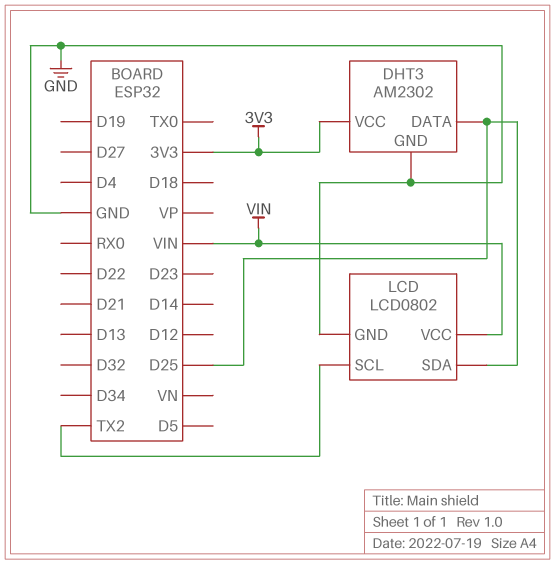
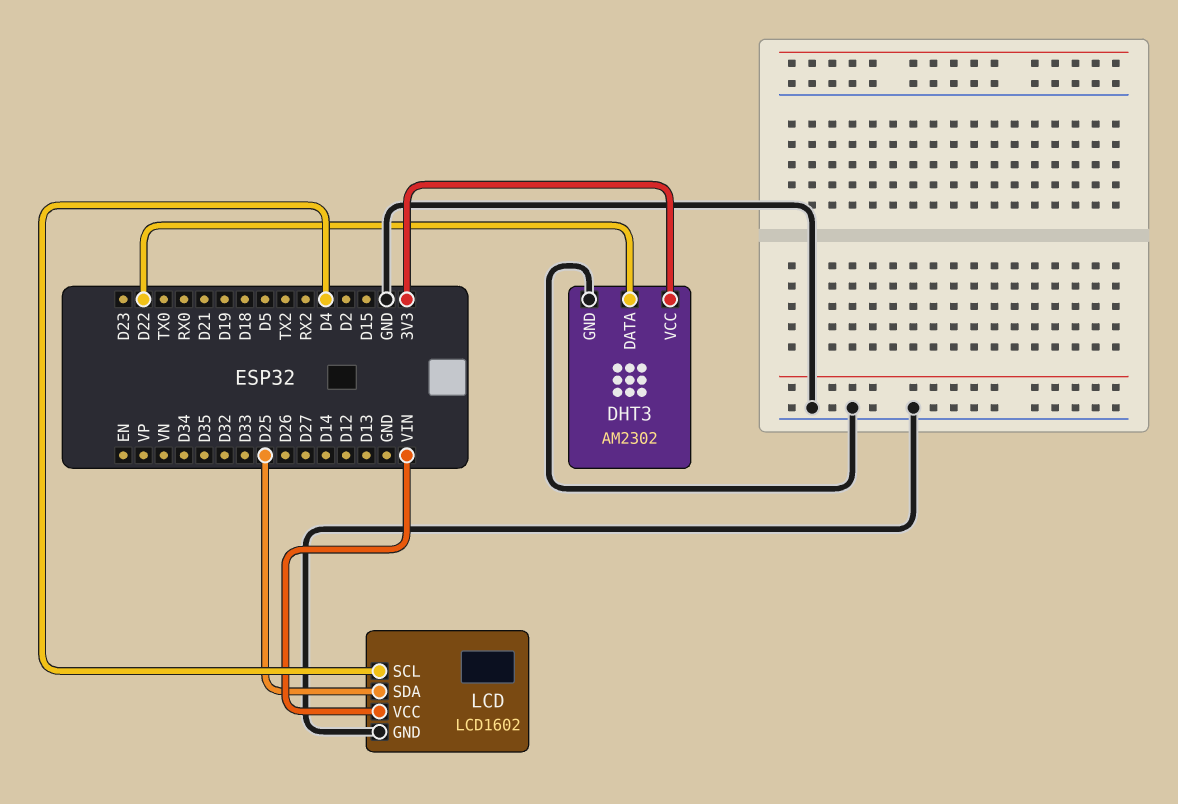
DHT3 pin DATA: D25 -> D22
LCD: LCD0802 -> LCD1602
LCD pin SCL: TX2 -> D4

